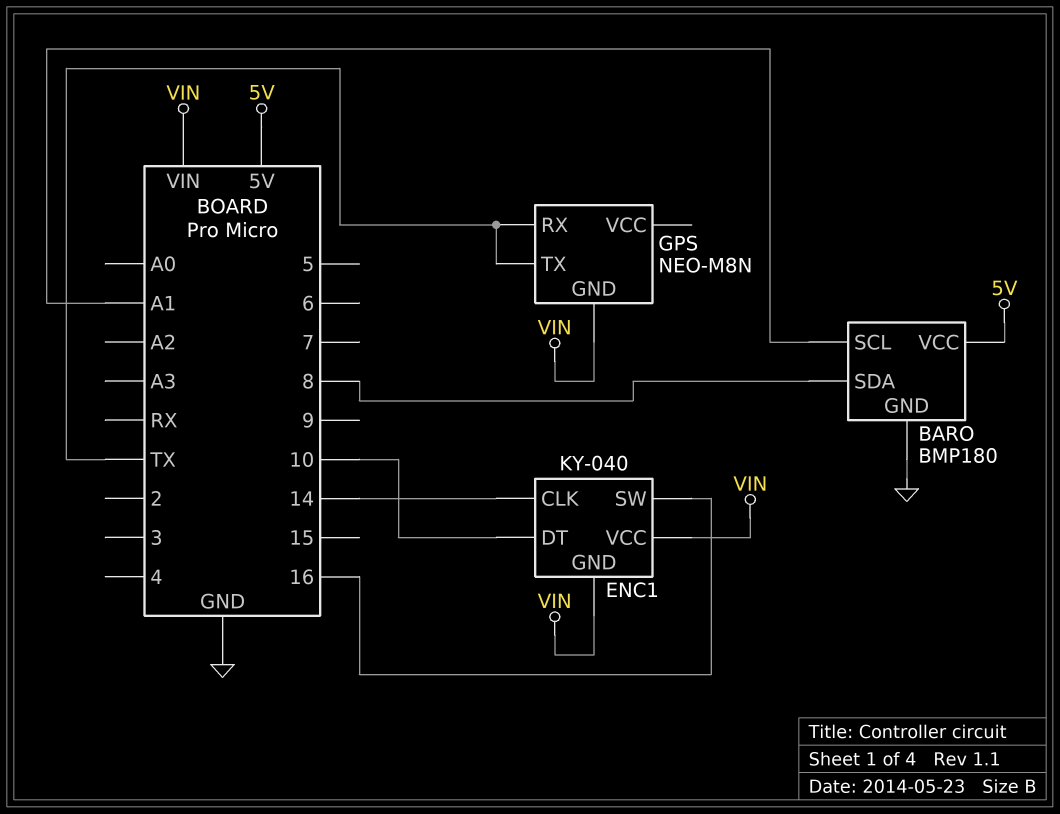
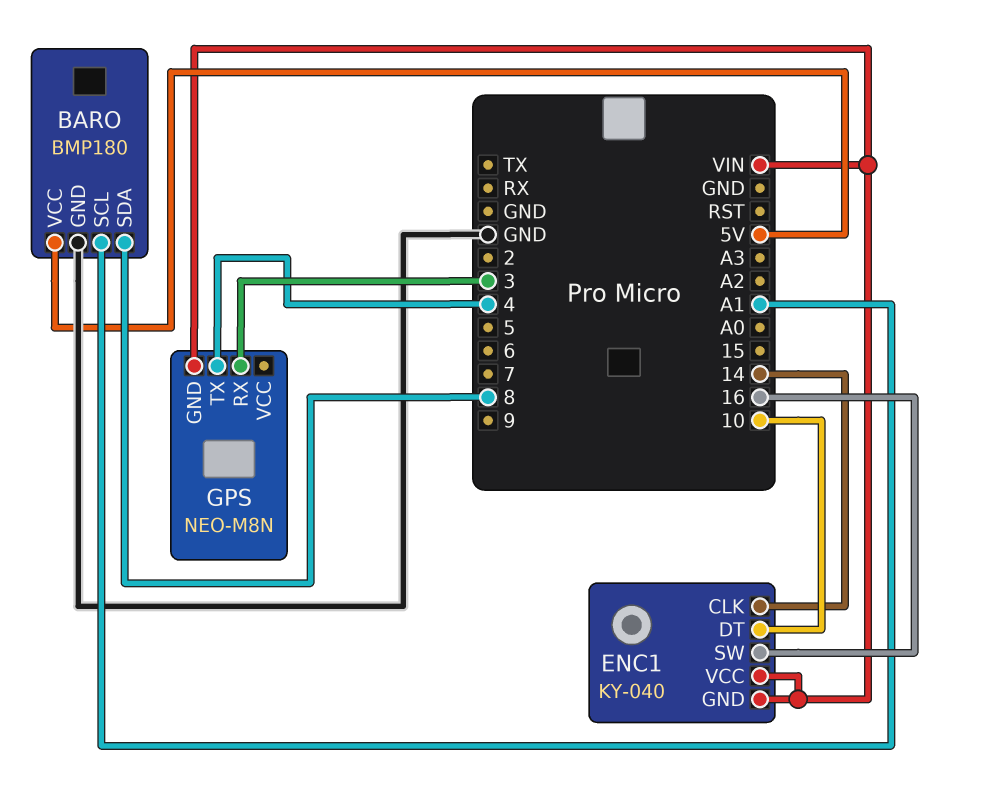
GPS pin RX: TX -> 3
GPS pin TX: TX -> 4

